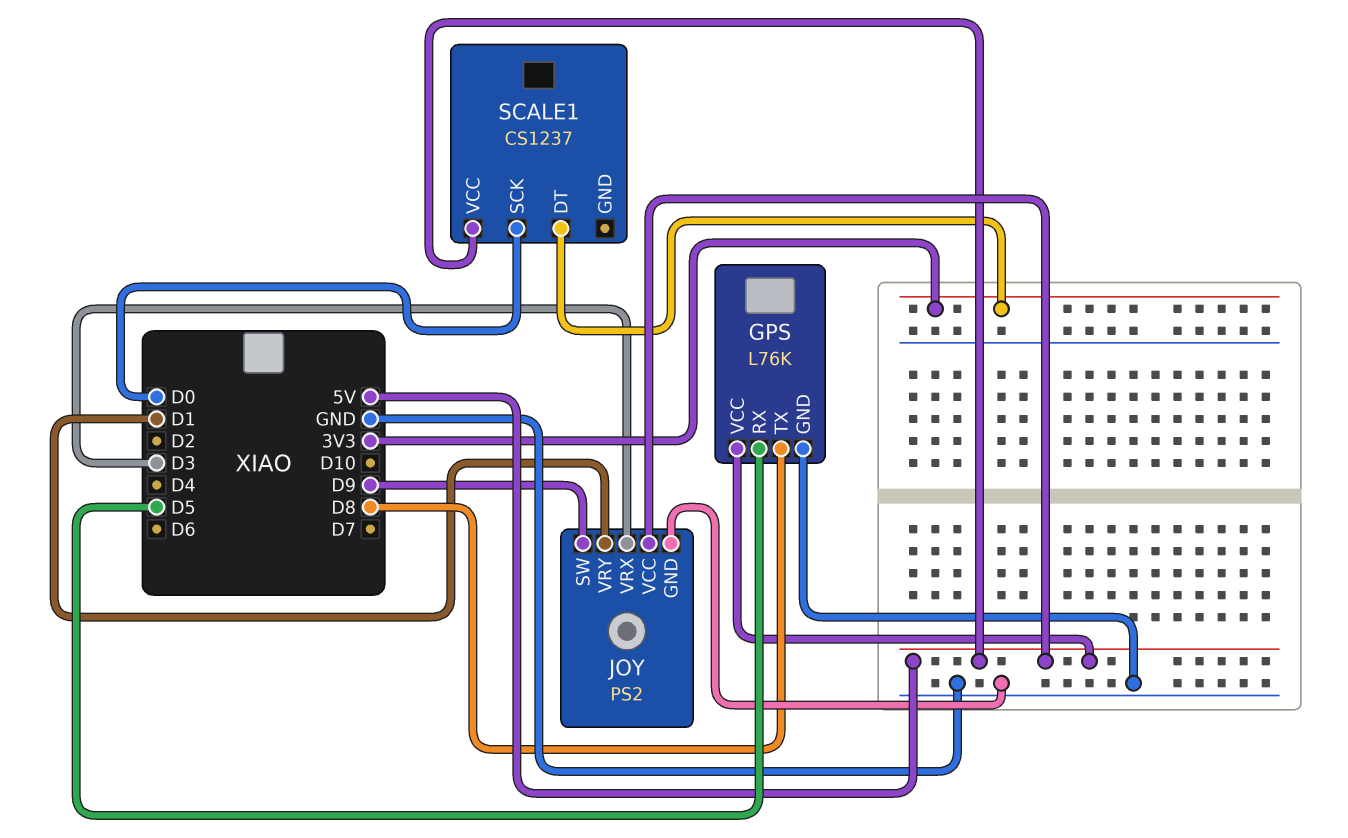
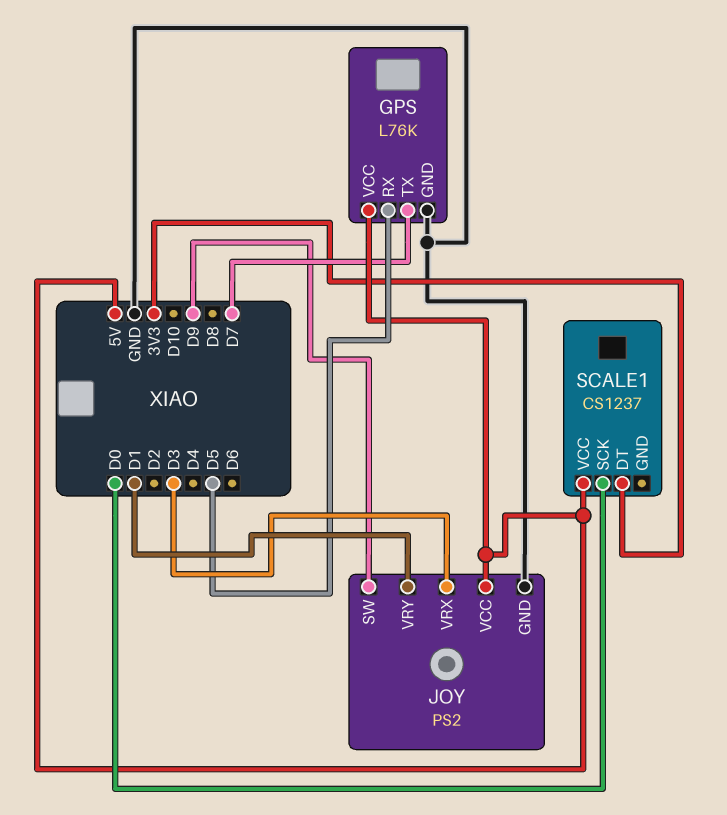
GPS pin TX: D8 -> D7

